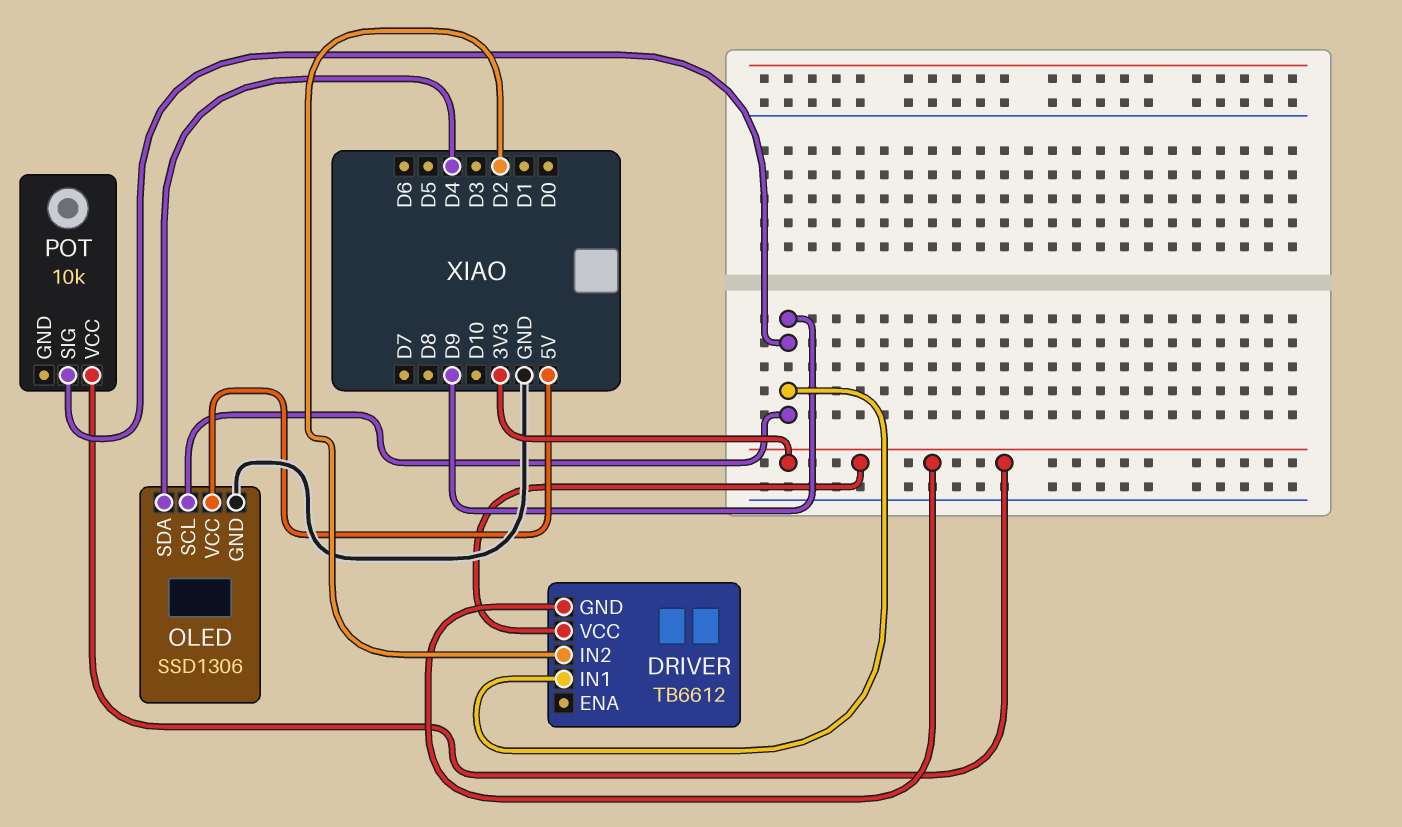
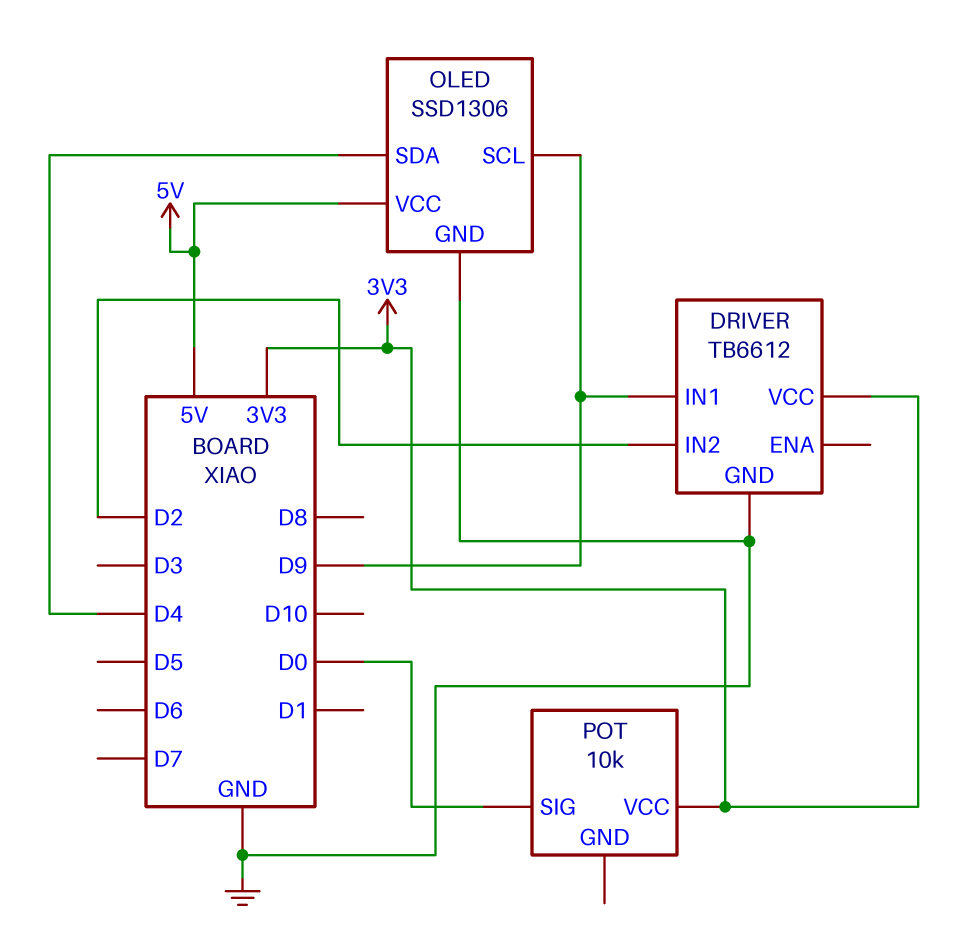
DRIVER pin GND: 3V3 -> GND
POT pin SIG: D9 -> D0

